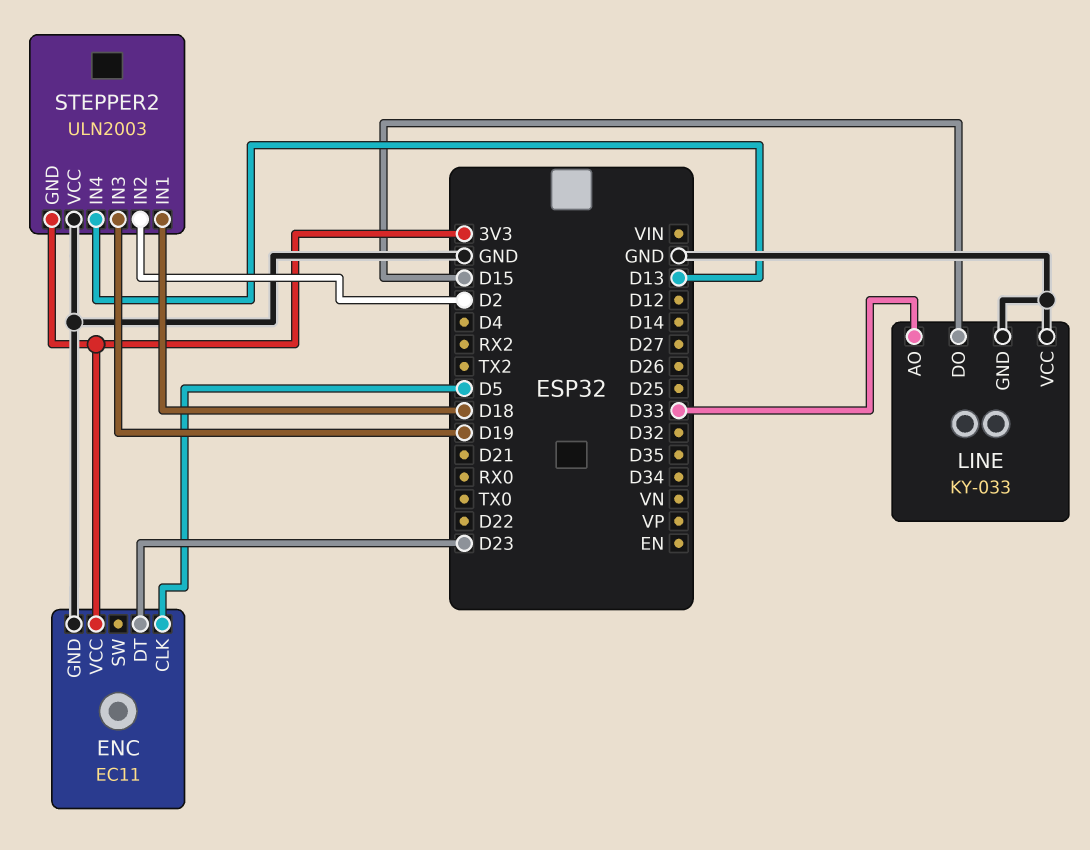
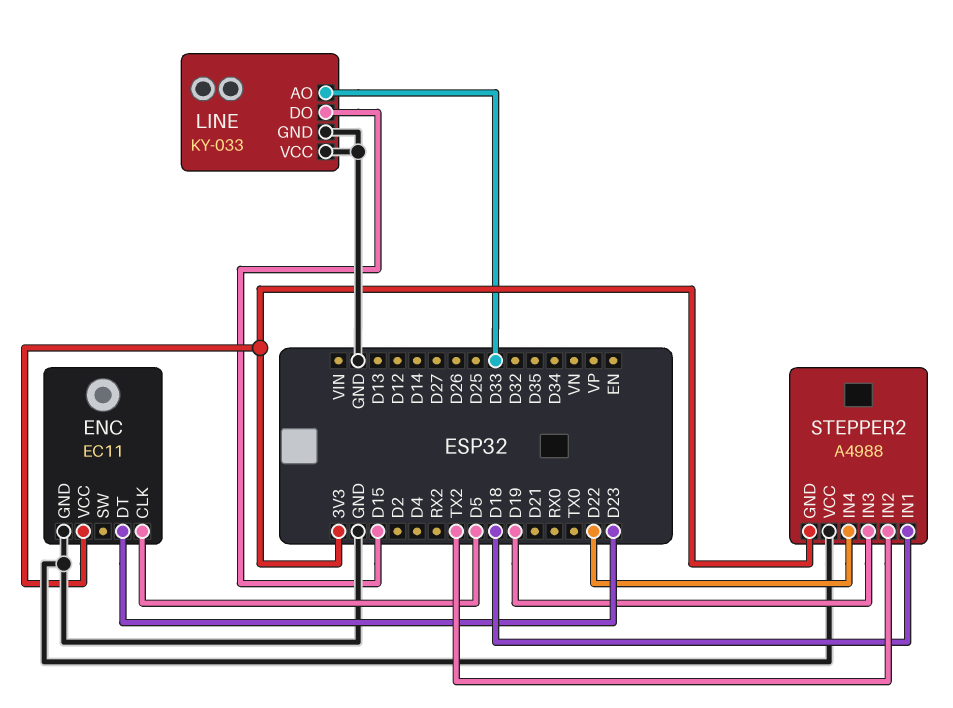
STEPPER2: ULN2003 -> A4988
STEPPER2 pin IN2: D2 -> TX2
STEPPER2 pin IN4: D13 -> D22

